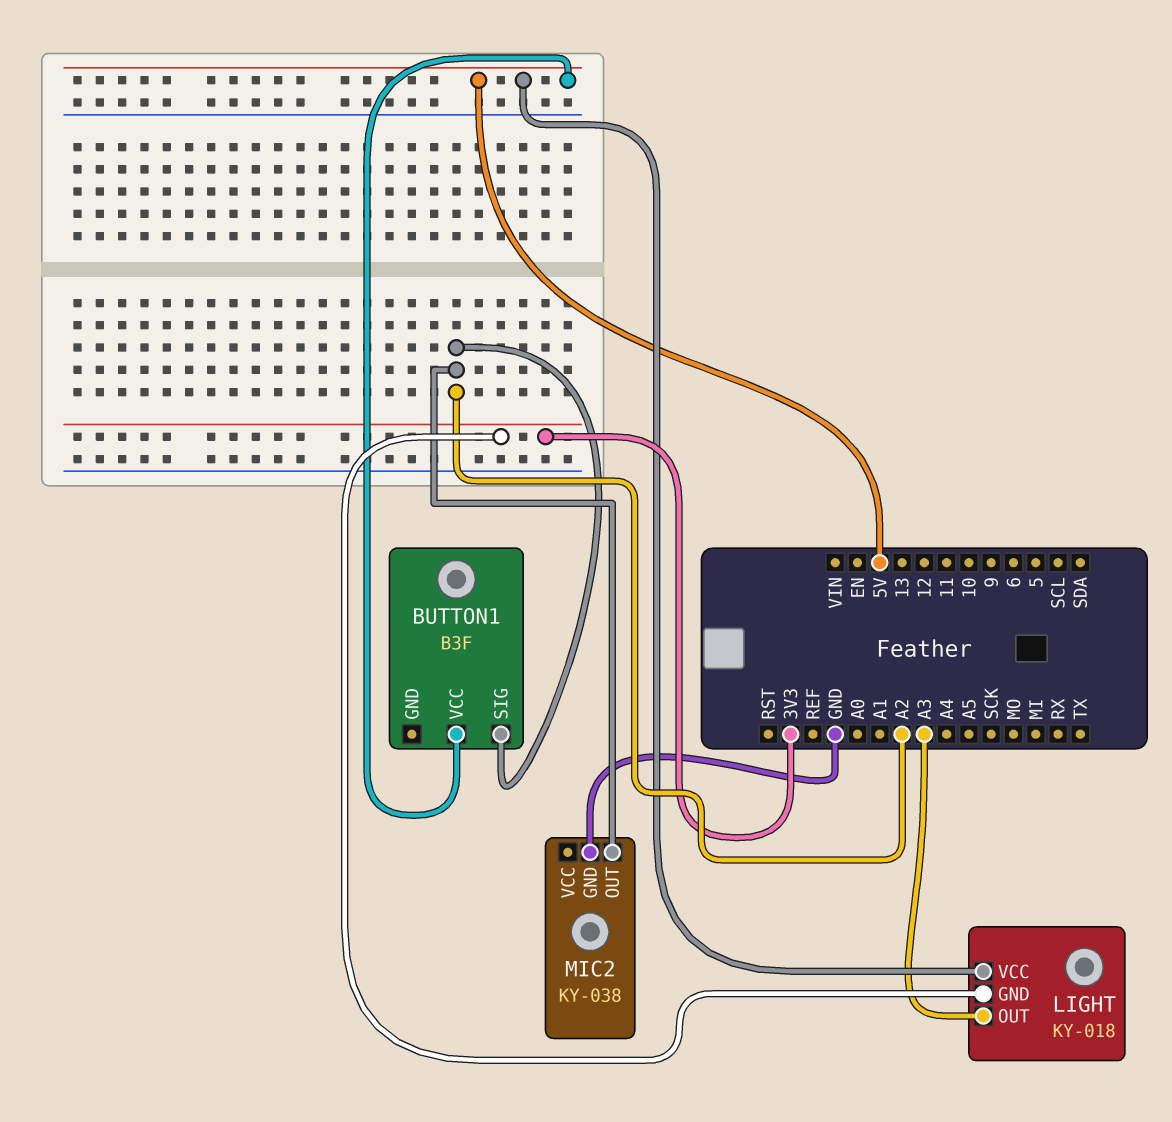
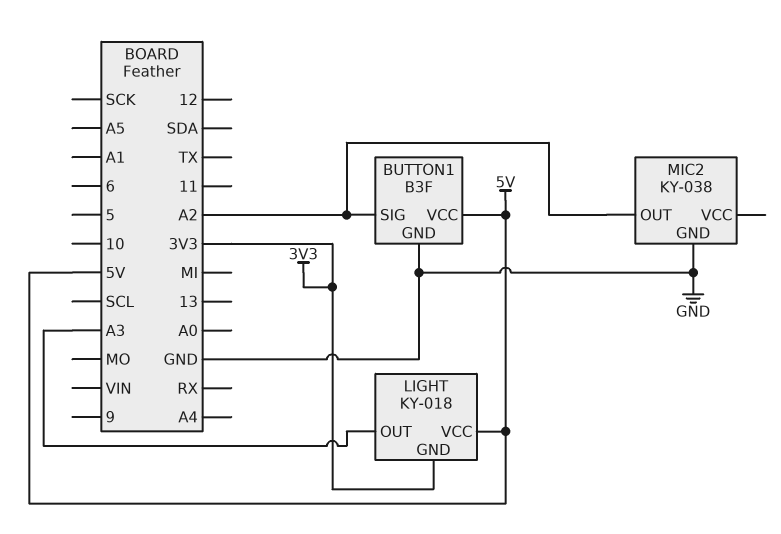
BUTTON1 pin GND: none -> GND

